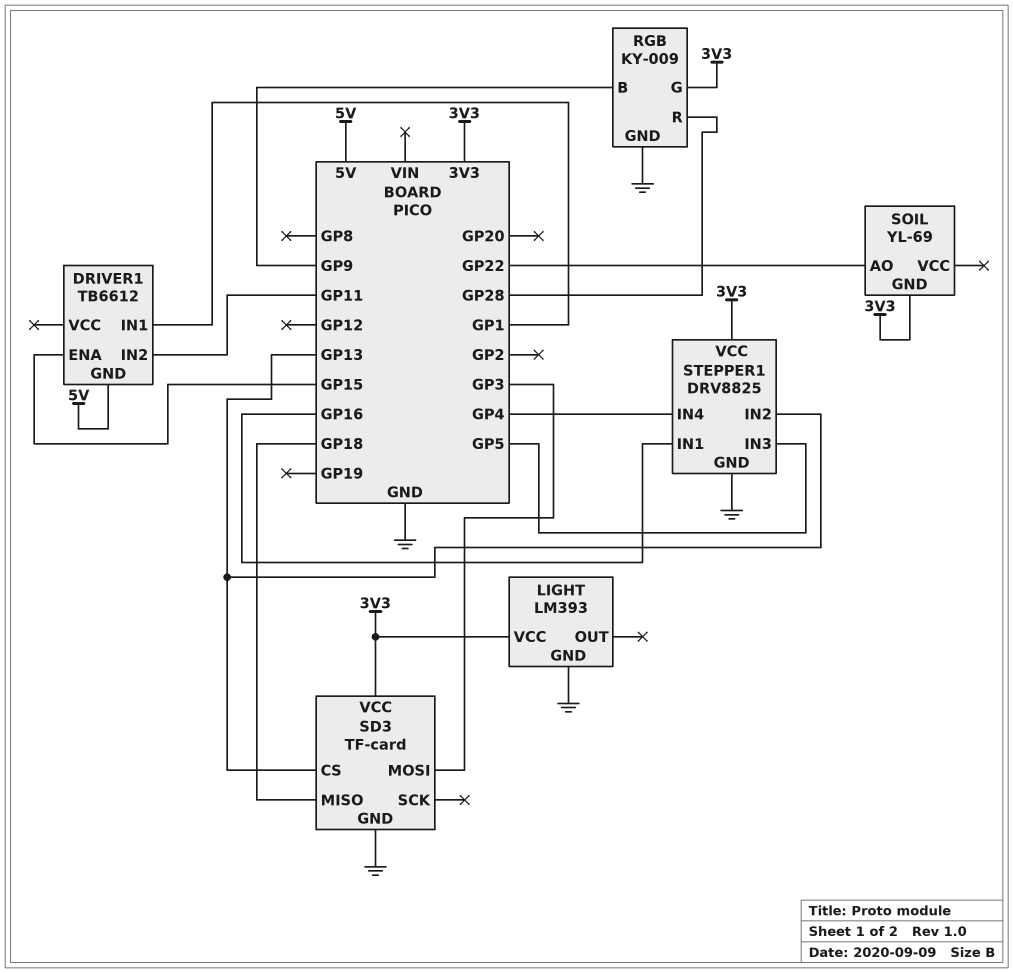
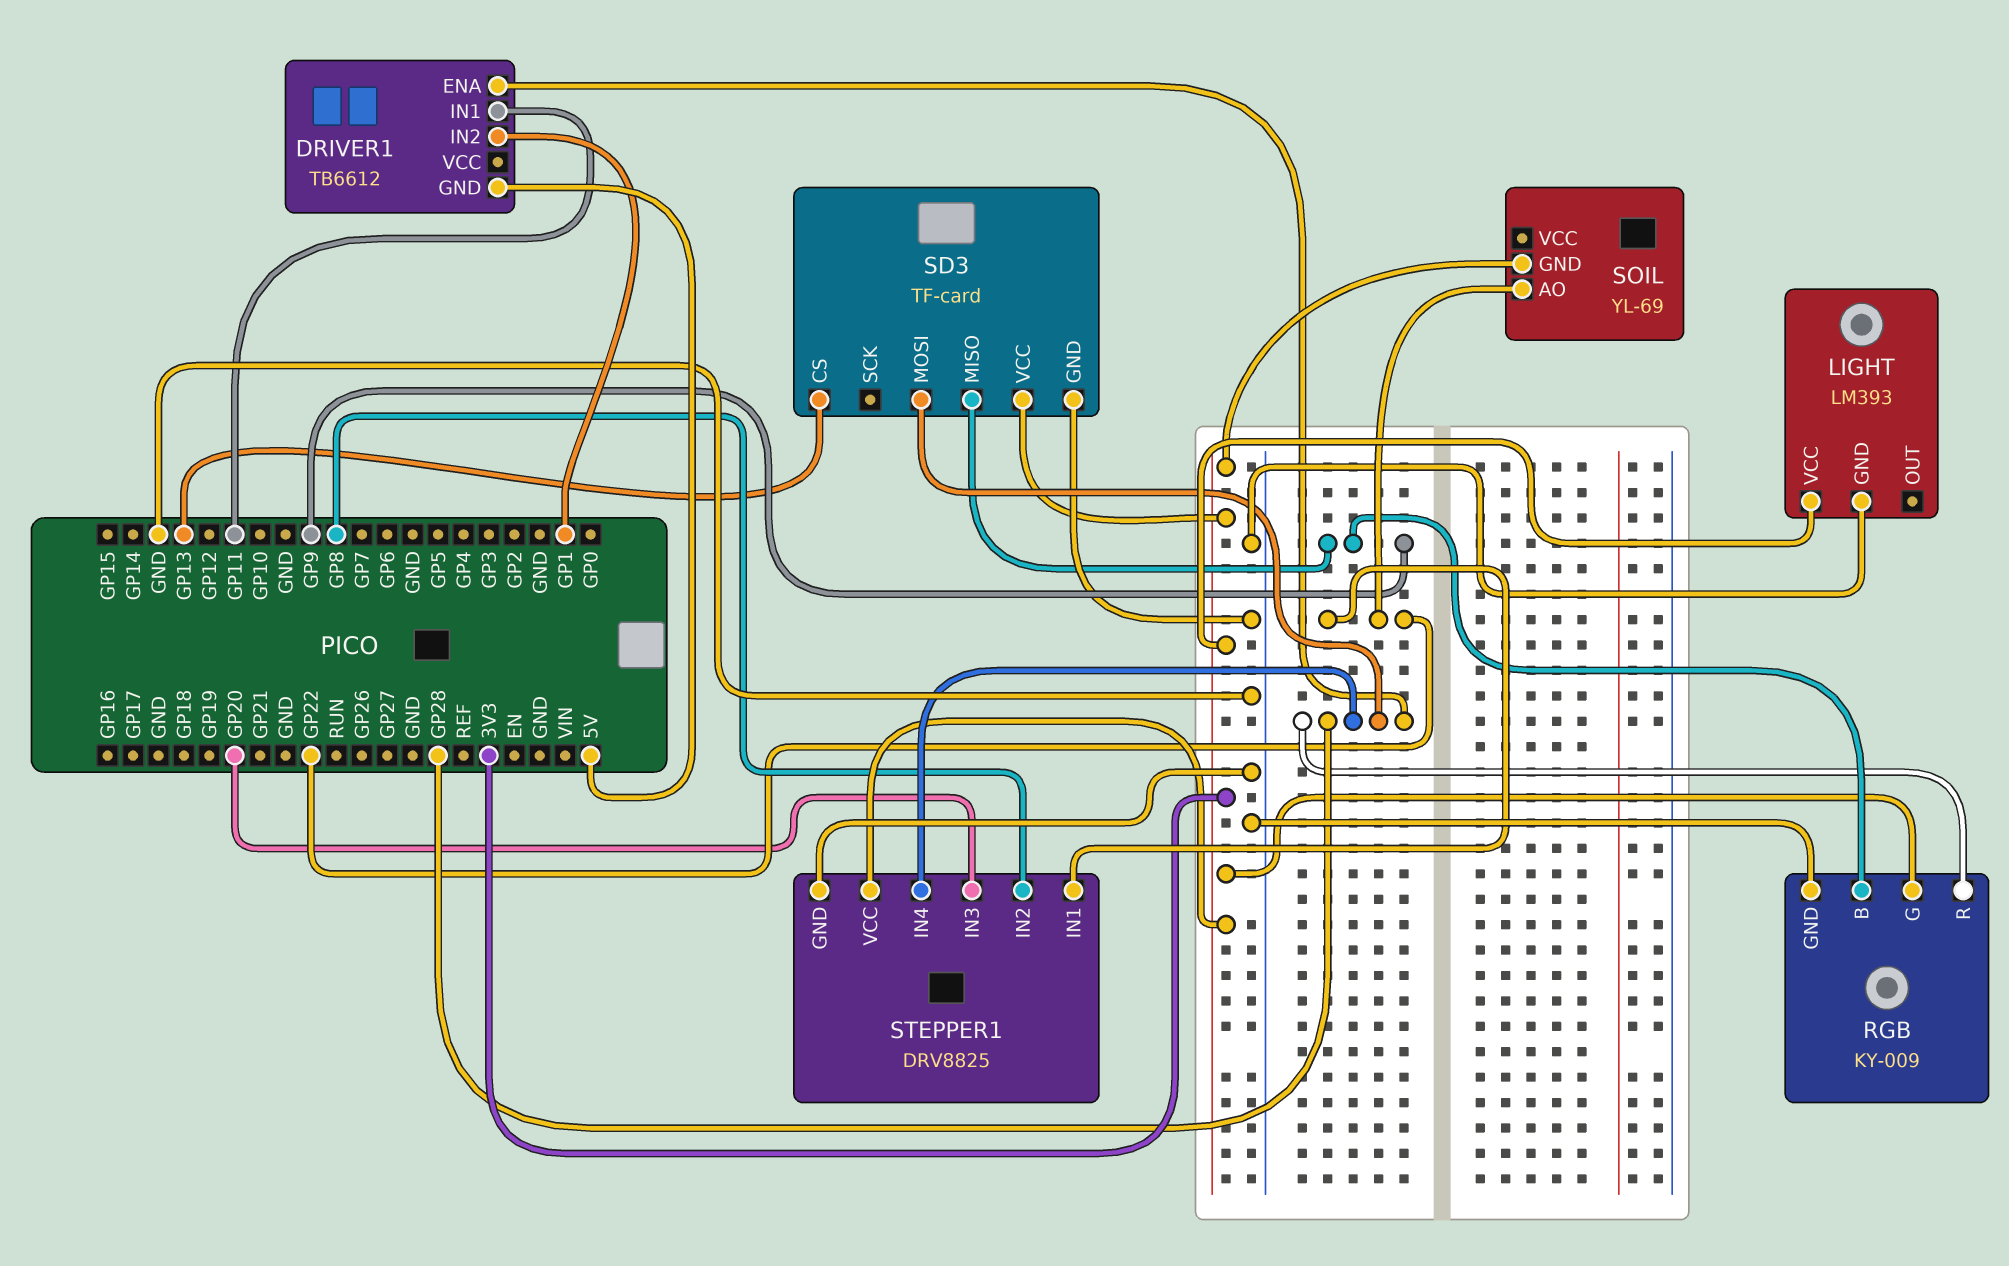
DRIVER1 pin ENA: GP15 -> GP28
DRIVER1 pin IN1: GP1 -> GP11
DRIVER1 pin IN2: GP11 -> GP1
SD3 pin MISO: GP18 -> GP9
SD3 pin MOSI: GP3 -> GP28
STEPPER1 pin IN1: GP16 -> GP22
STEPPER1 pin IN2: GP13 -> GP8
STEPPER1 pin IN3: GP5 -> GP20
STEPPER1 pin IN4: GP4 -> GP28

